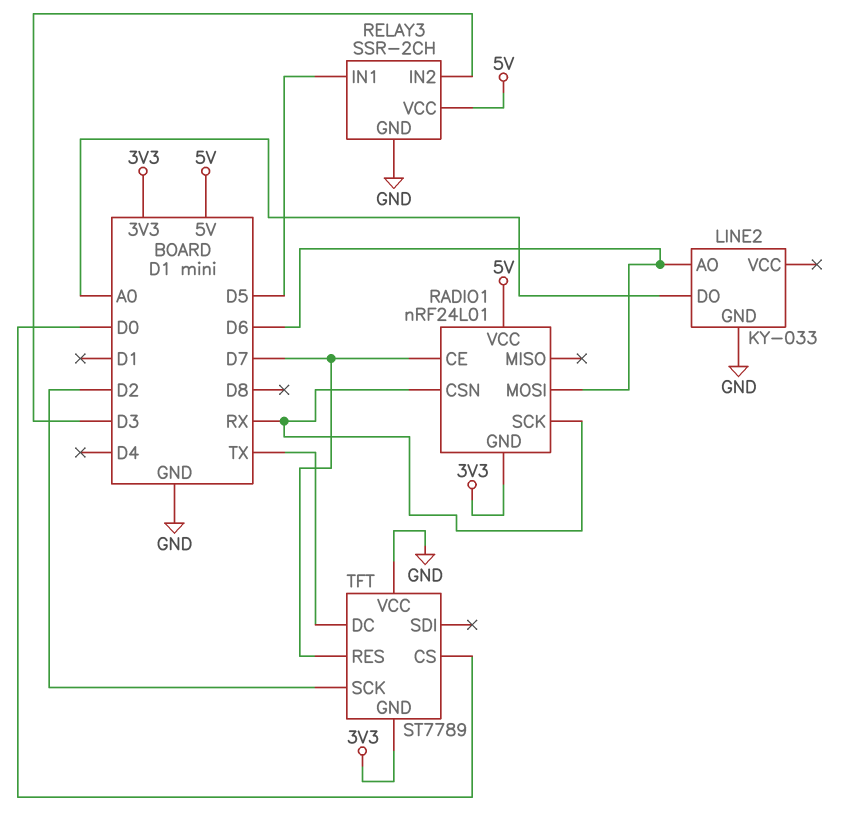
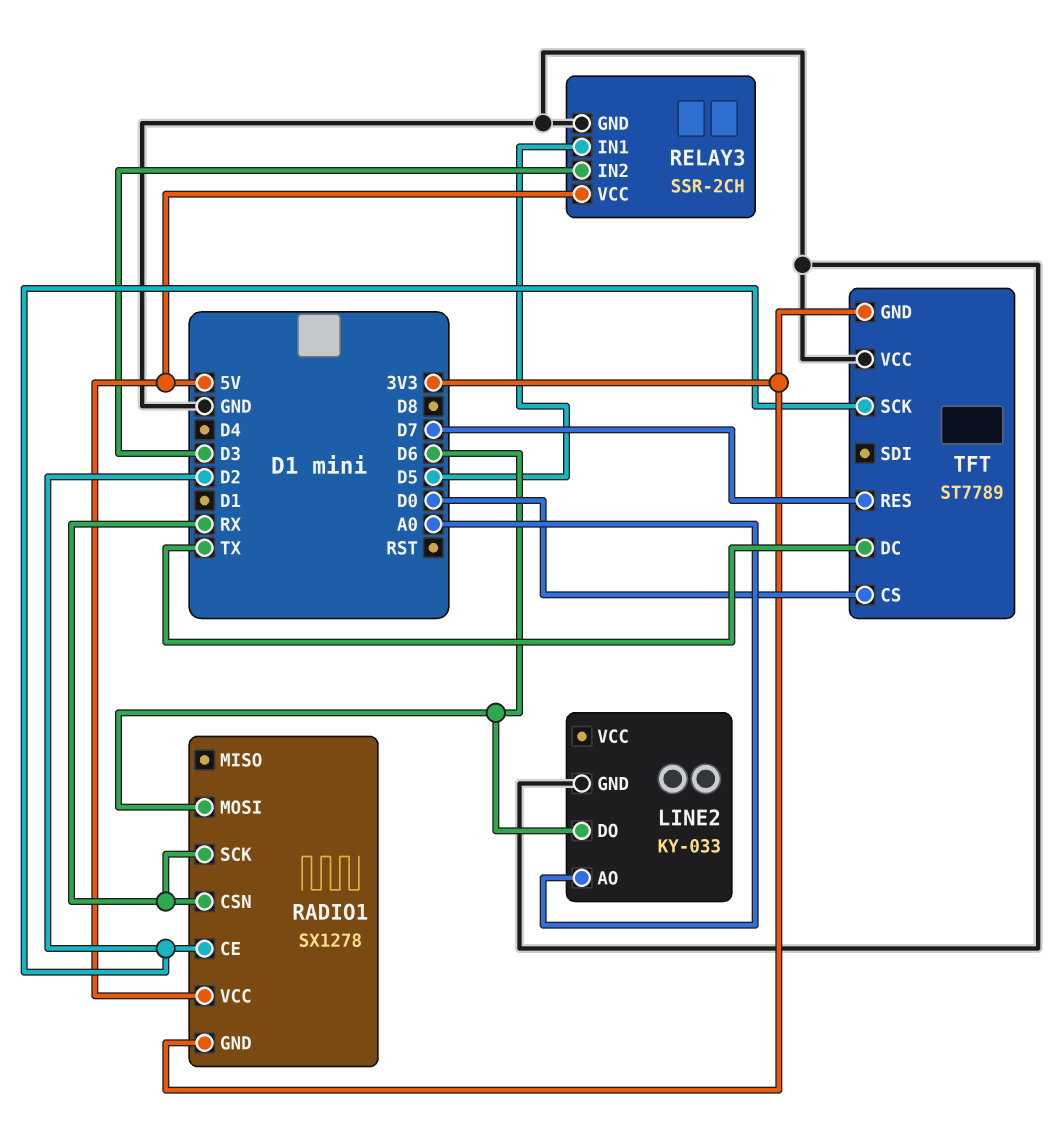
LINE2 pin AO: D6 -> A0
LINE2 pin DO: A0 -> D6
RADIO1: nRF24L01 -> SX1278
RADIO1 pin CE: D7 -> D2

